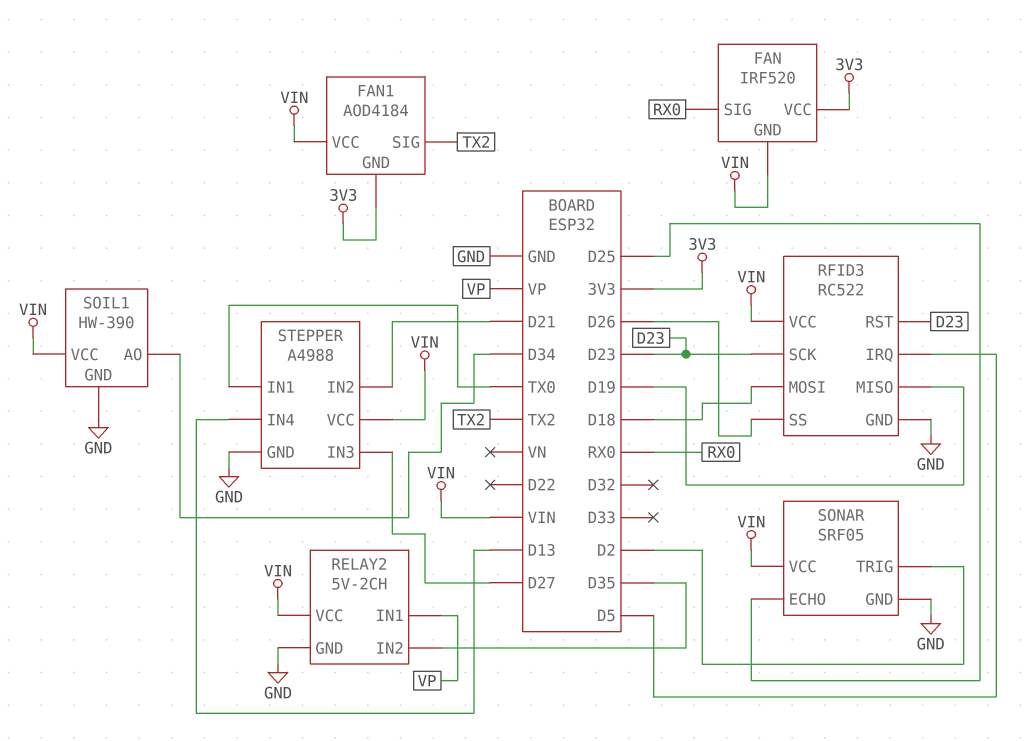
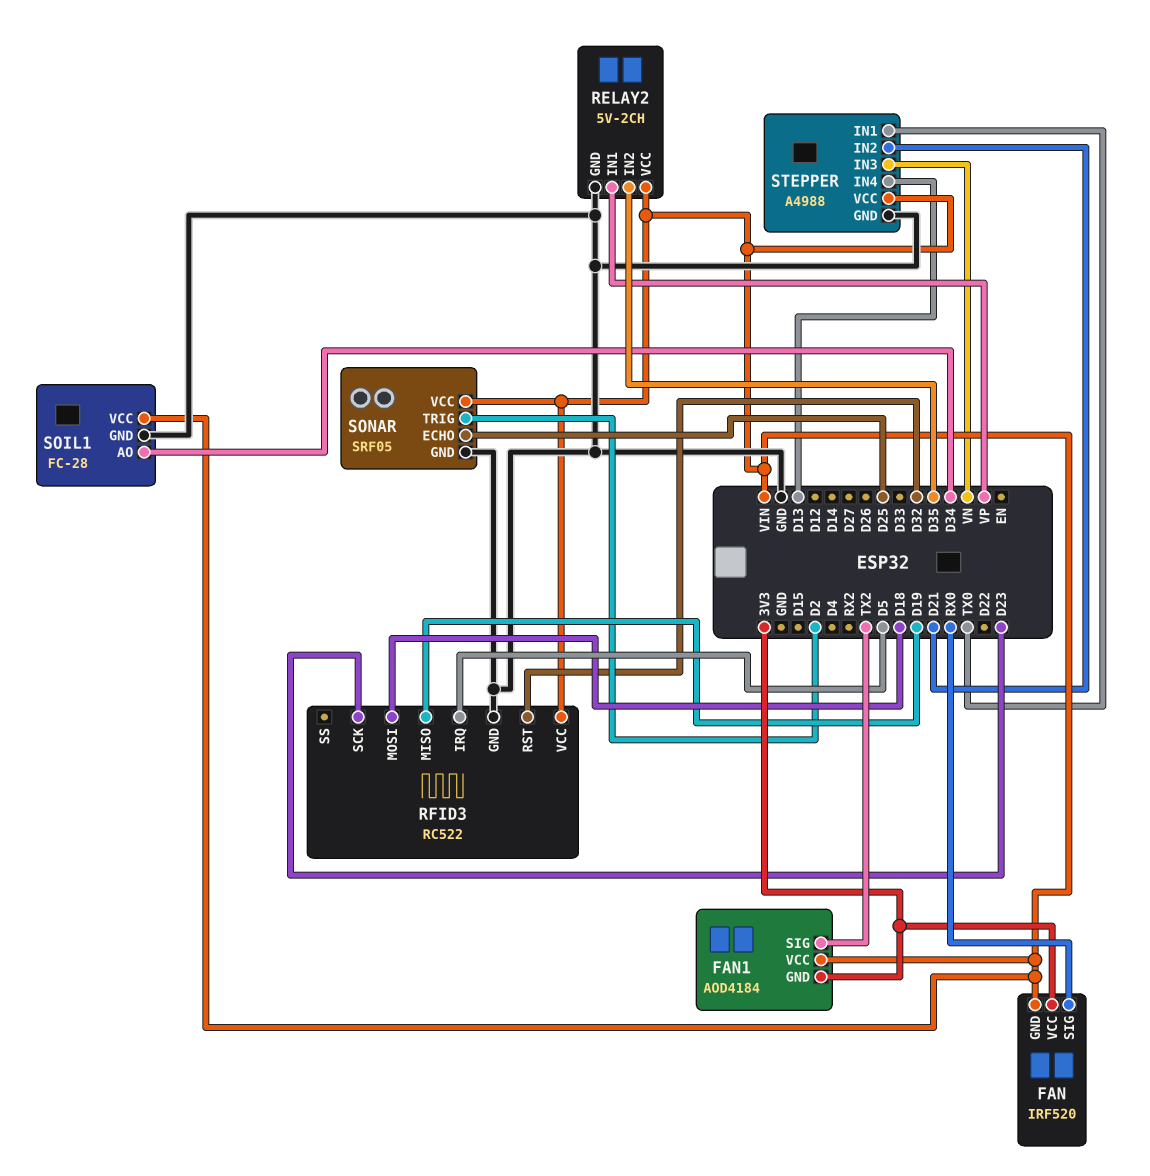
RFID3 pin RST: D23 -> D32
RFID3 pin SS: D26 -> none
SOIL1: HW-390 -> FC-28
STEPPER pin IN3: D27 -> VN

